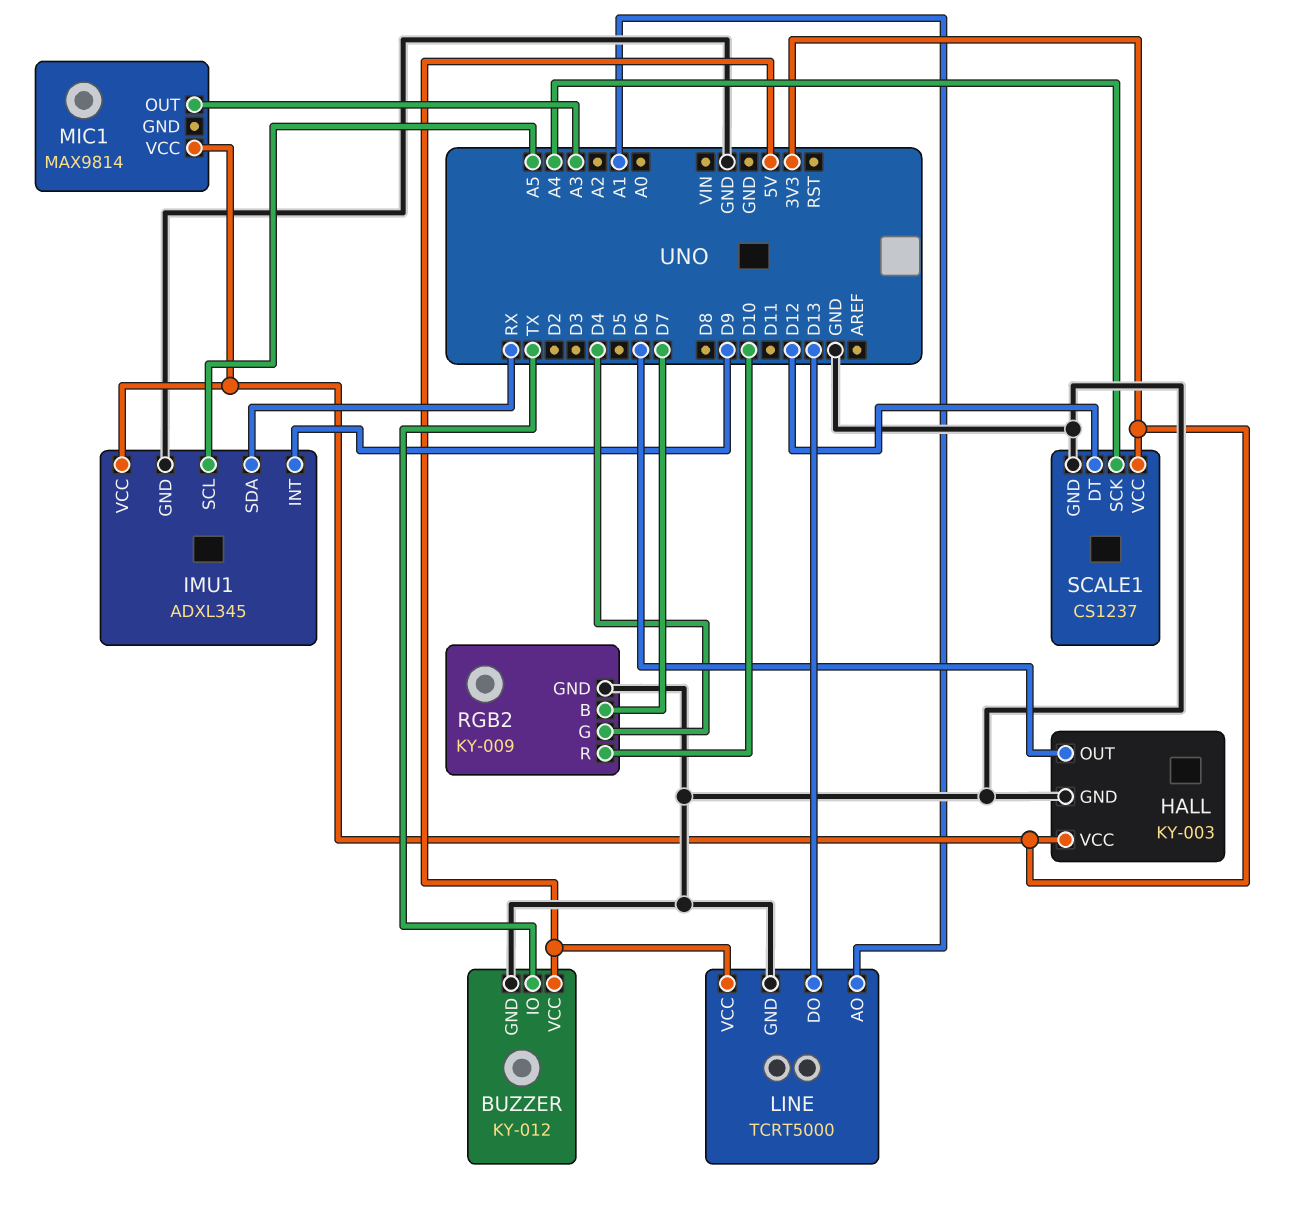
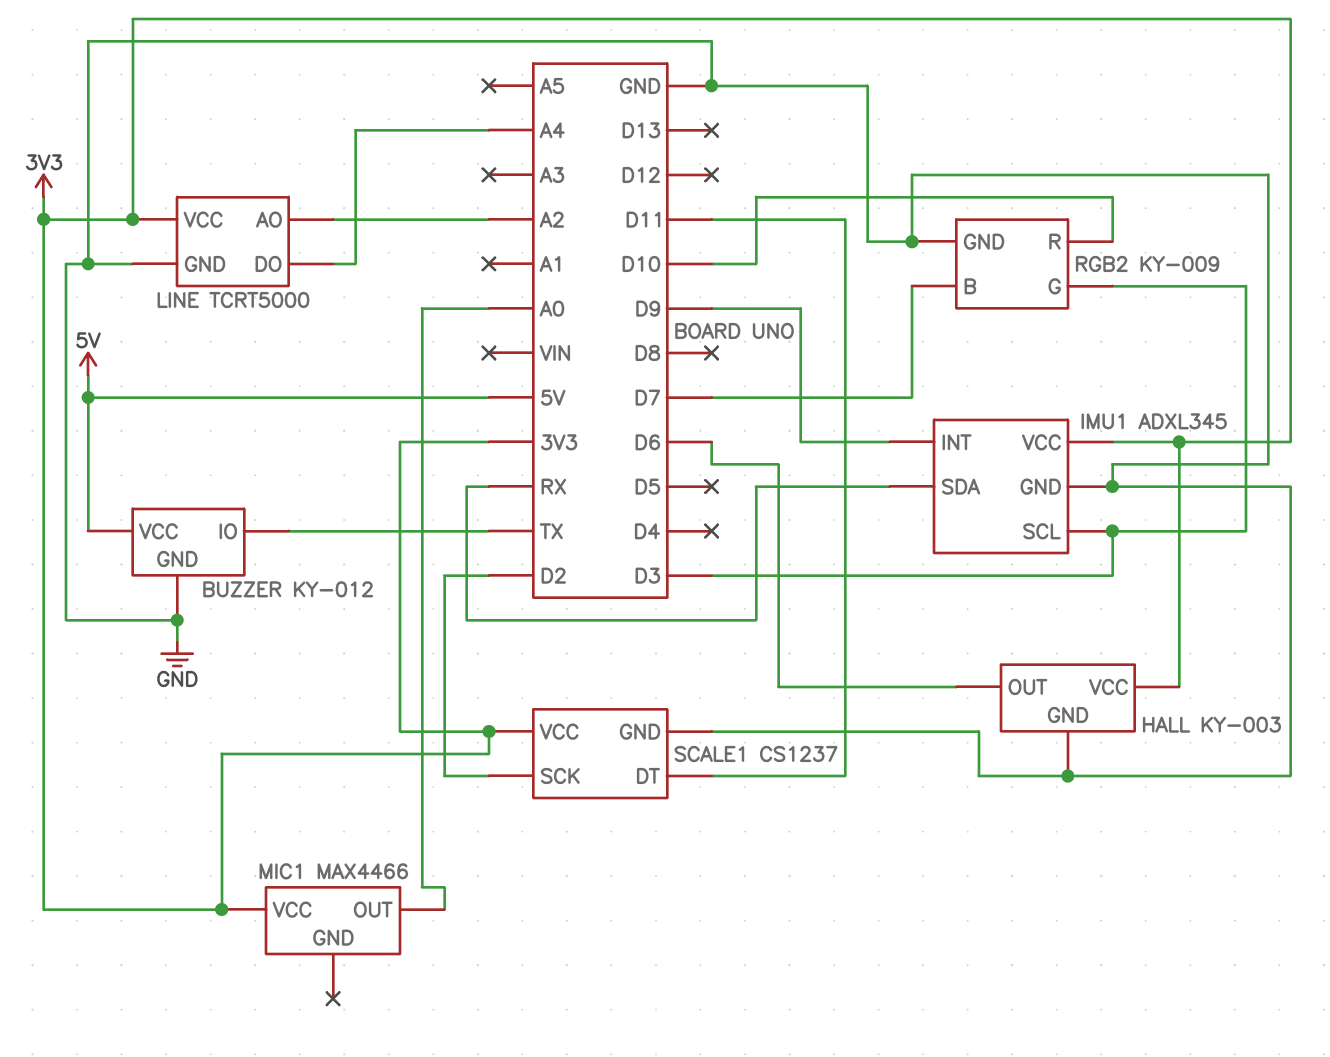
IMU1 pin SCL: A5 -> D3
LINE pin AO: A1 -> A2
LINE pin DO: D13 -> A4
LINE pin VCC: 5V -> 3V3
MIC1: MAX9814 -> MAX4466
MIC1 pin OUT: A3 -> A0
RGB2 pin G: D4 -> D3
SCALE1 pin DT: D12 -> D11
SCALE1 pin SCK: A4 -> D2

